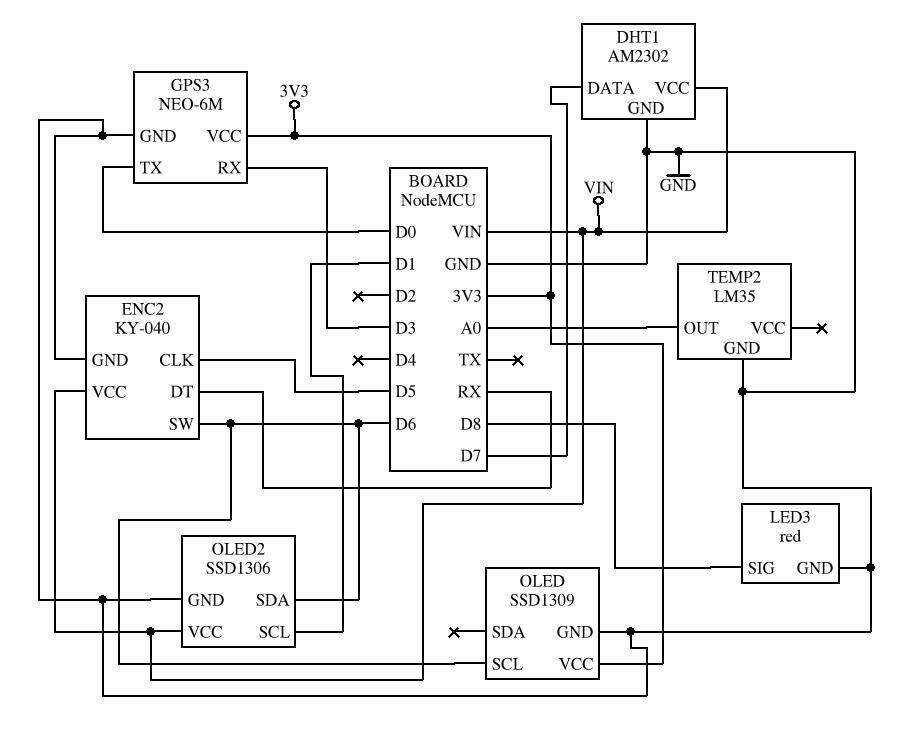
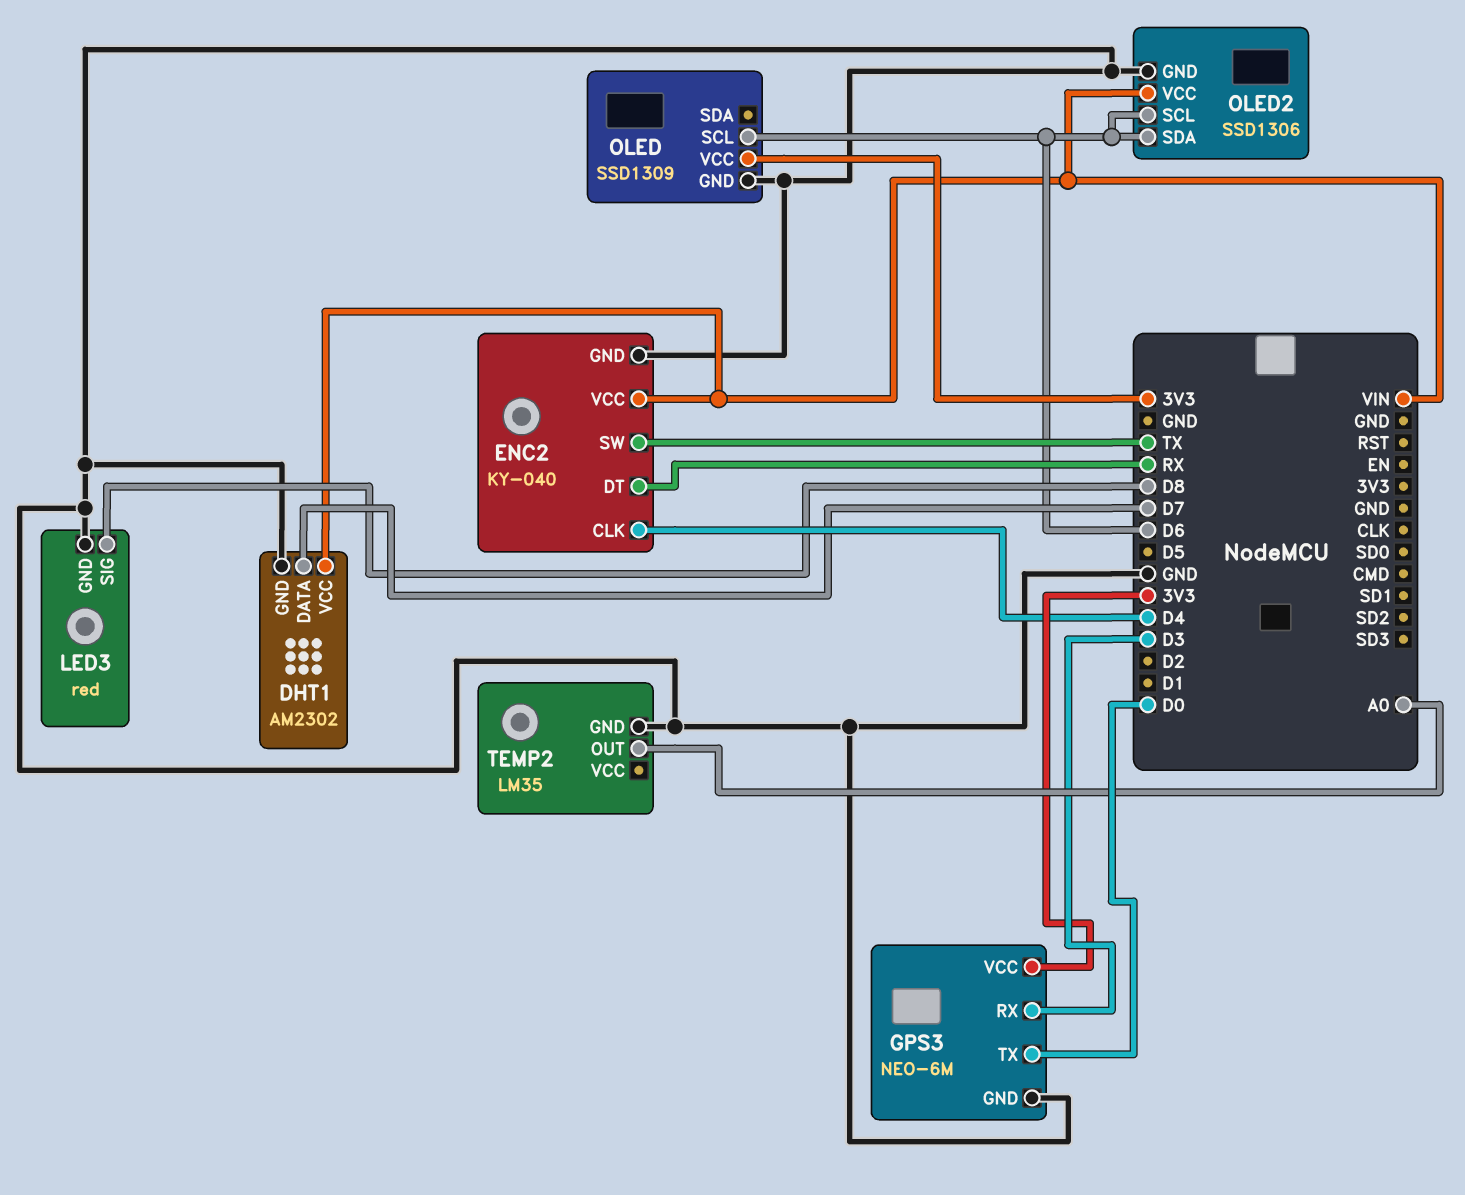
ENC2 pin CLK: D5 -> D4
ENC2 pin SW: D6 -> TX
OLED2 pin SCL: D1 -> D6

